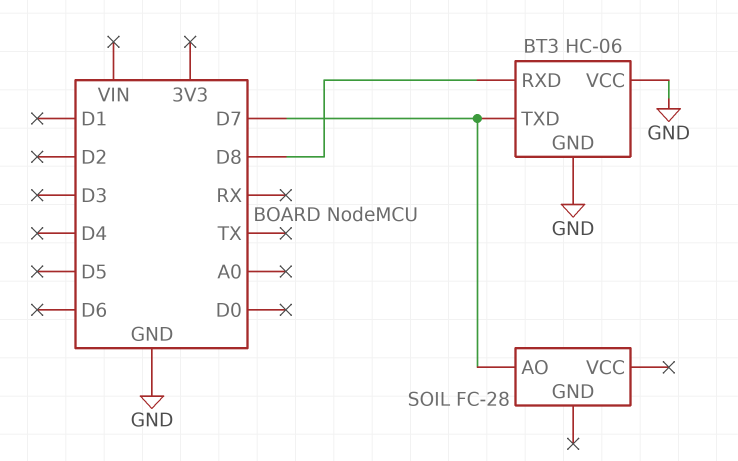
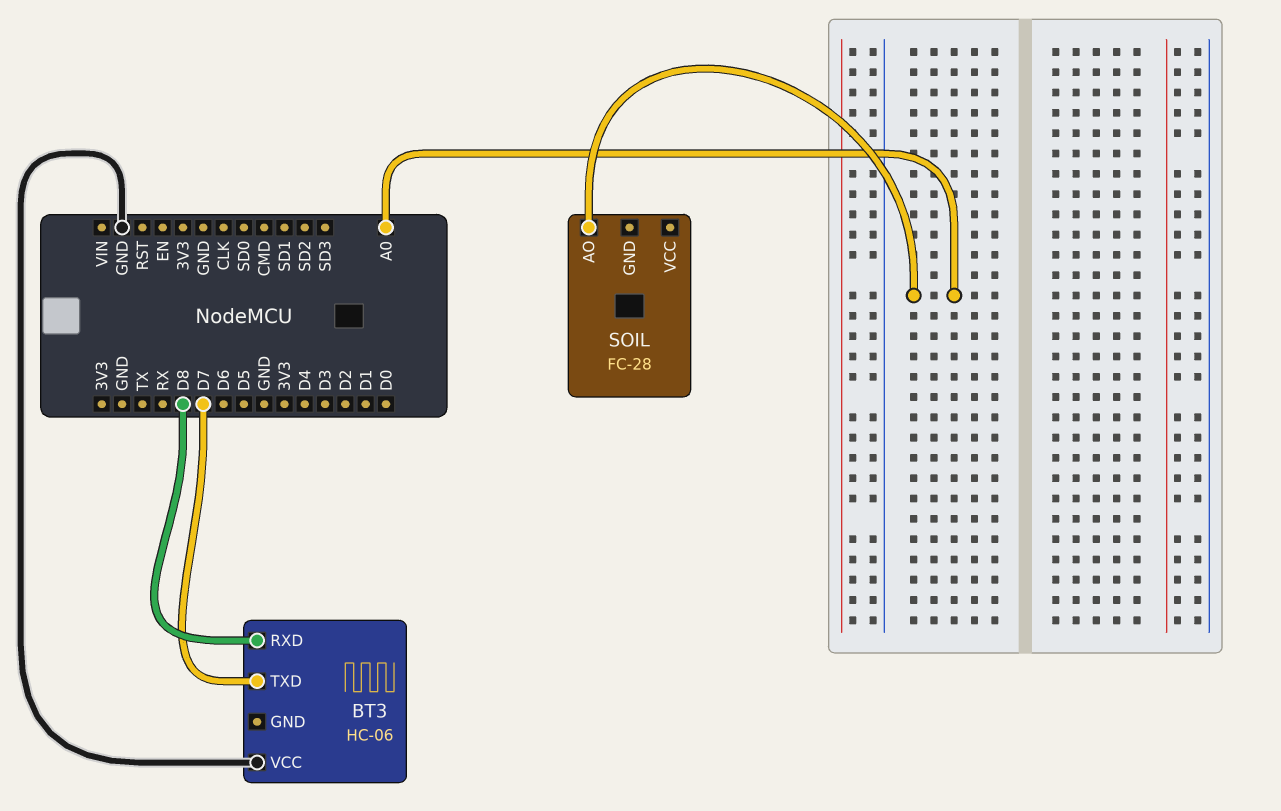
BT3 pin GND: GND -> none
SOIL pin AO: D7 -> A0

